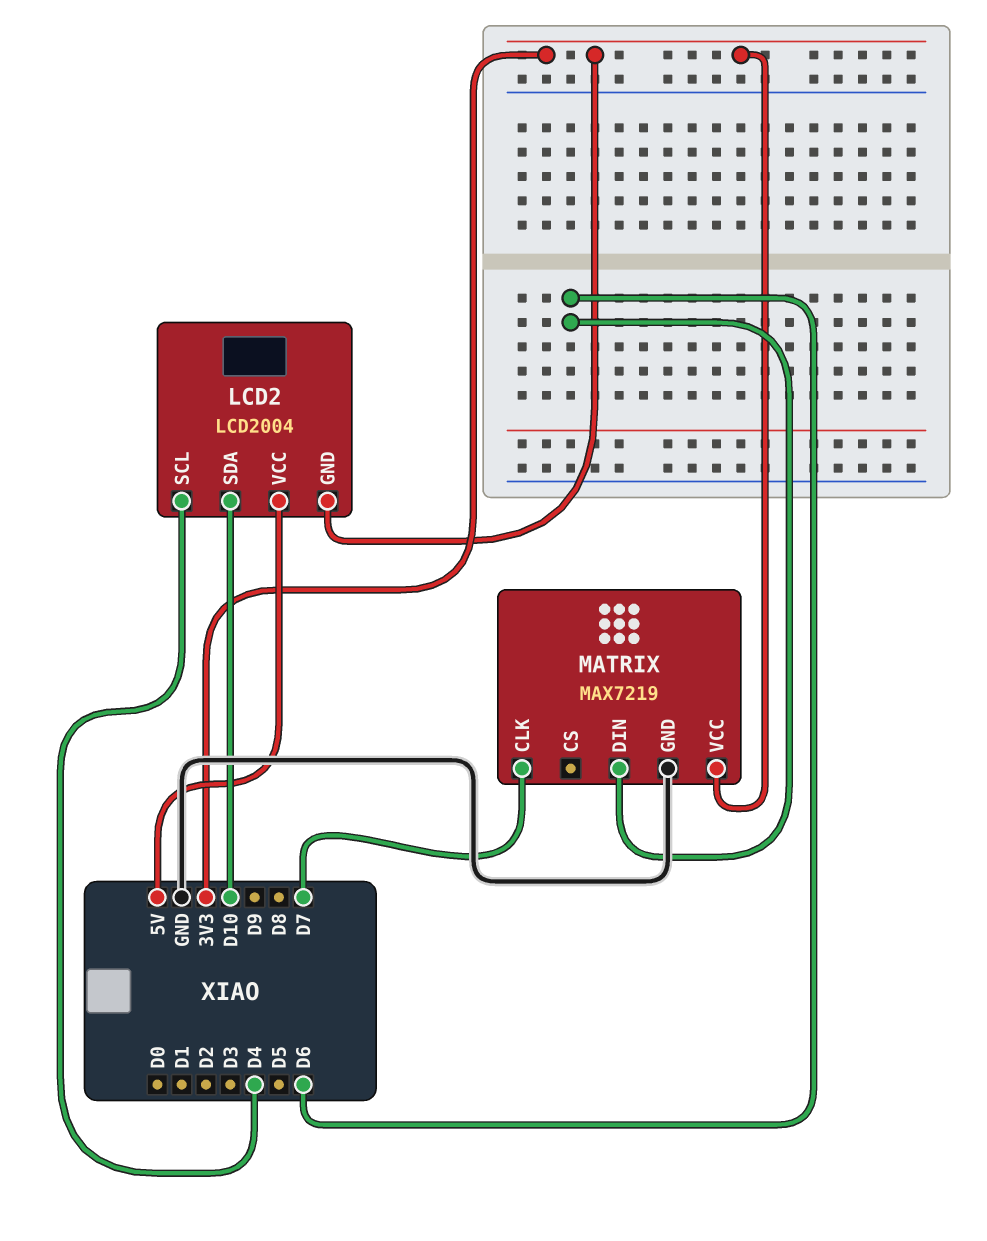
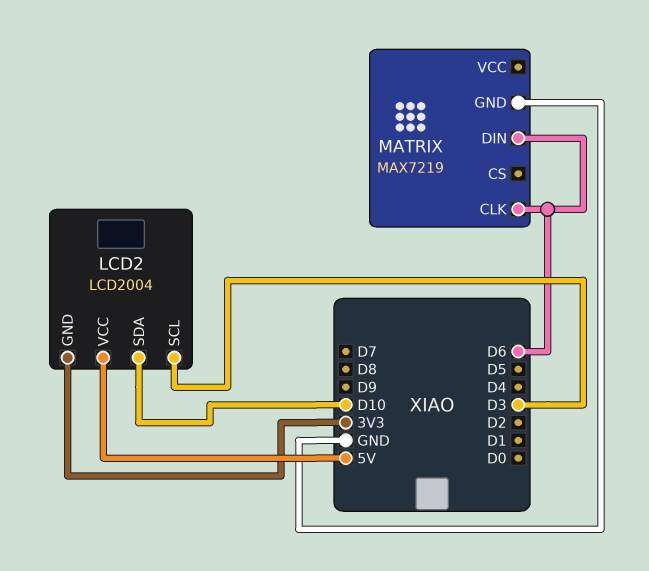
LCD2 pin SCL: D4 -> D3
MATRIX pin CLK: D7 -> D6
MATRIX pin VCC: 3V3 -> none

